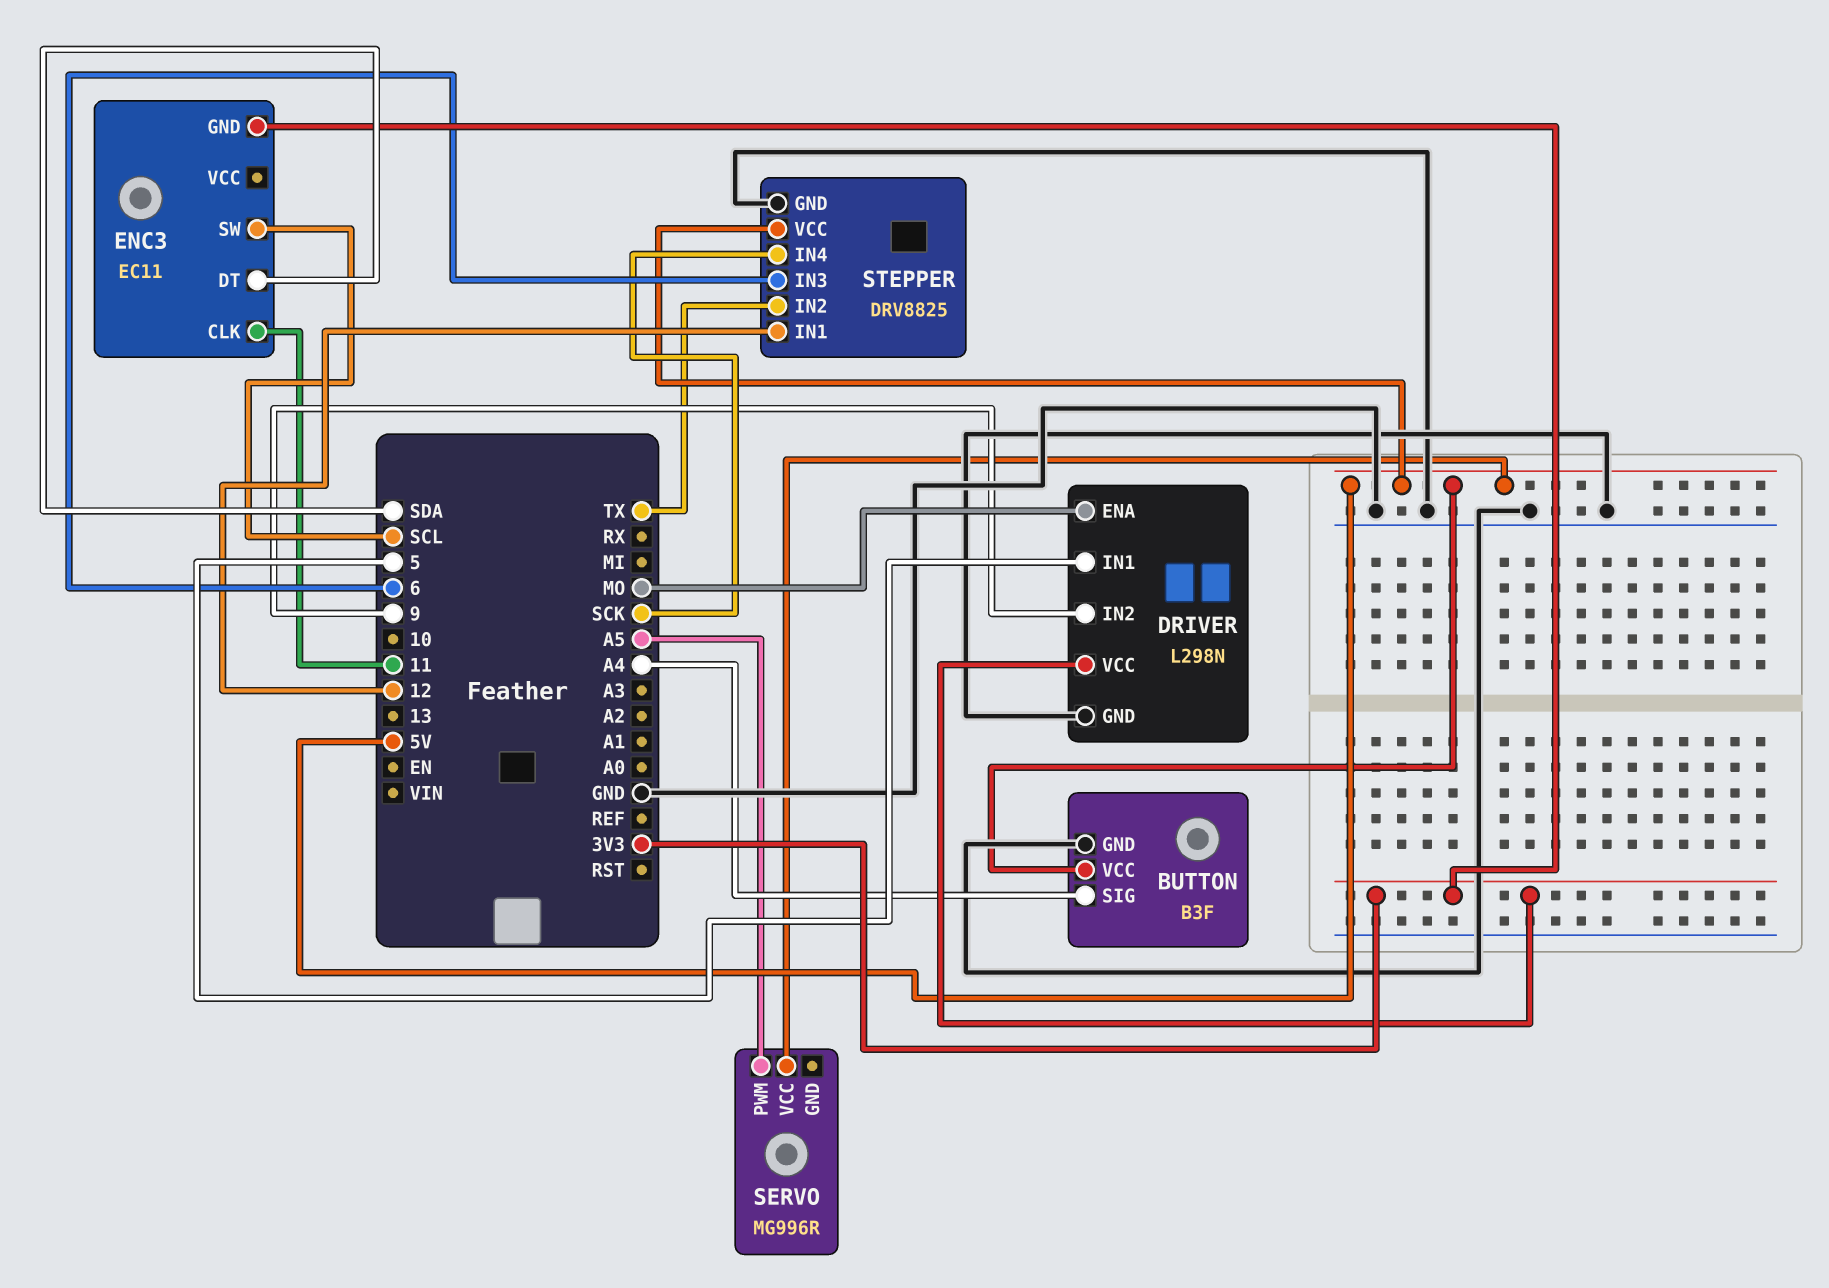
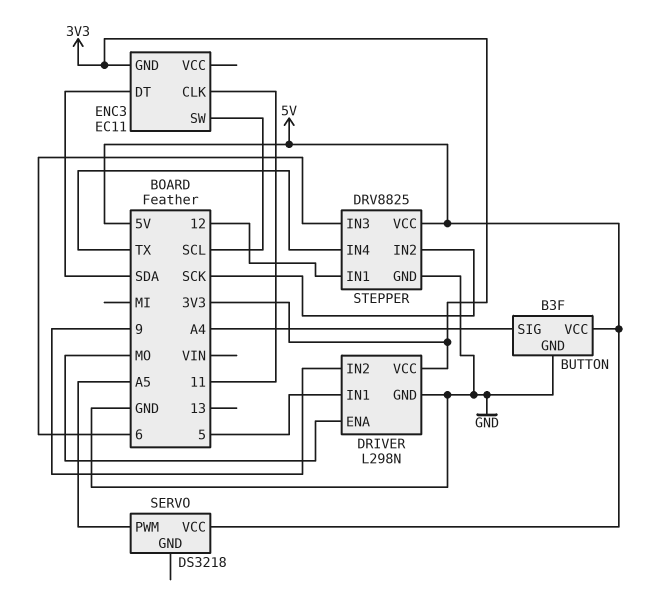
SERVO: MG996R -> DS3218
STEPPER pin IN2: TX -> SCK
STEPPER pin IN4: SCK -> TX

